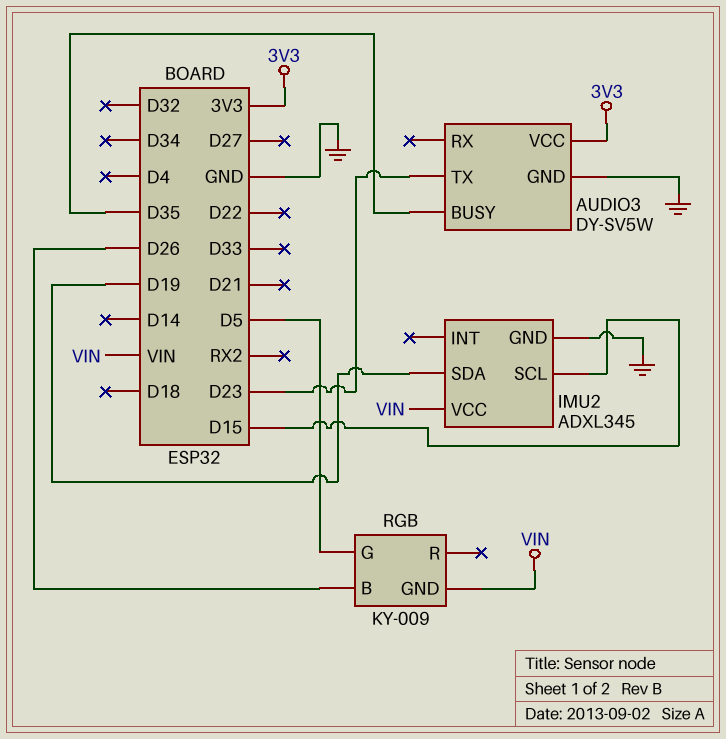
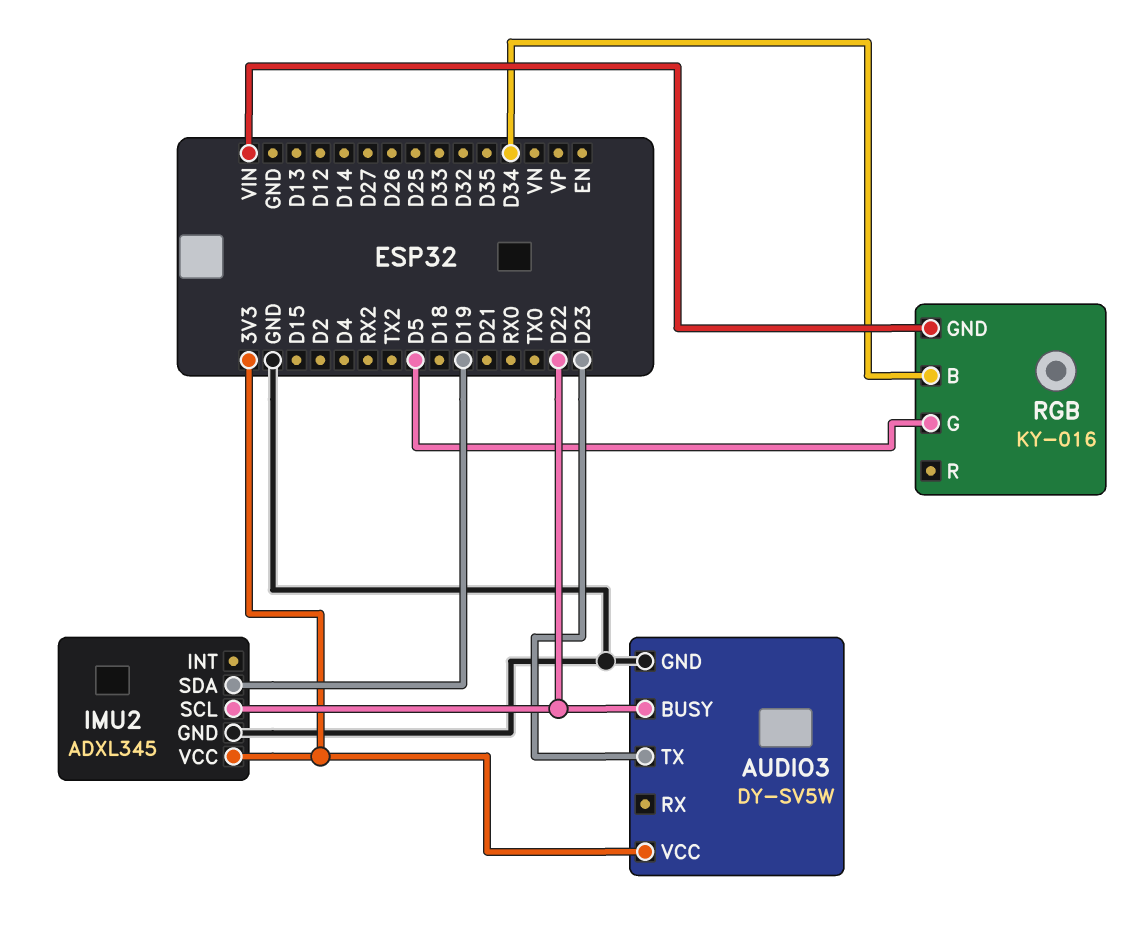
AUDIO3 pin BUSY: D35 -> D22
IMU2 pin SCL: D15 -> D22
IMU2 pin VCC: VIN -> 3V3
RGB: KY-009 -> KY-016
RGB pin B: D26 -> D34

